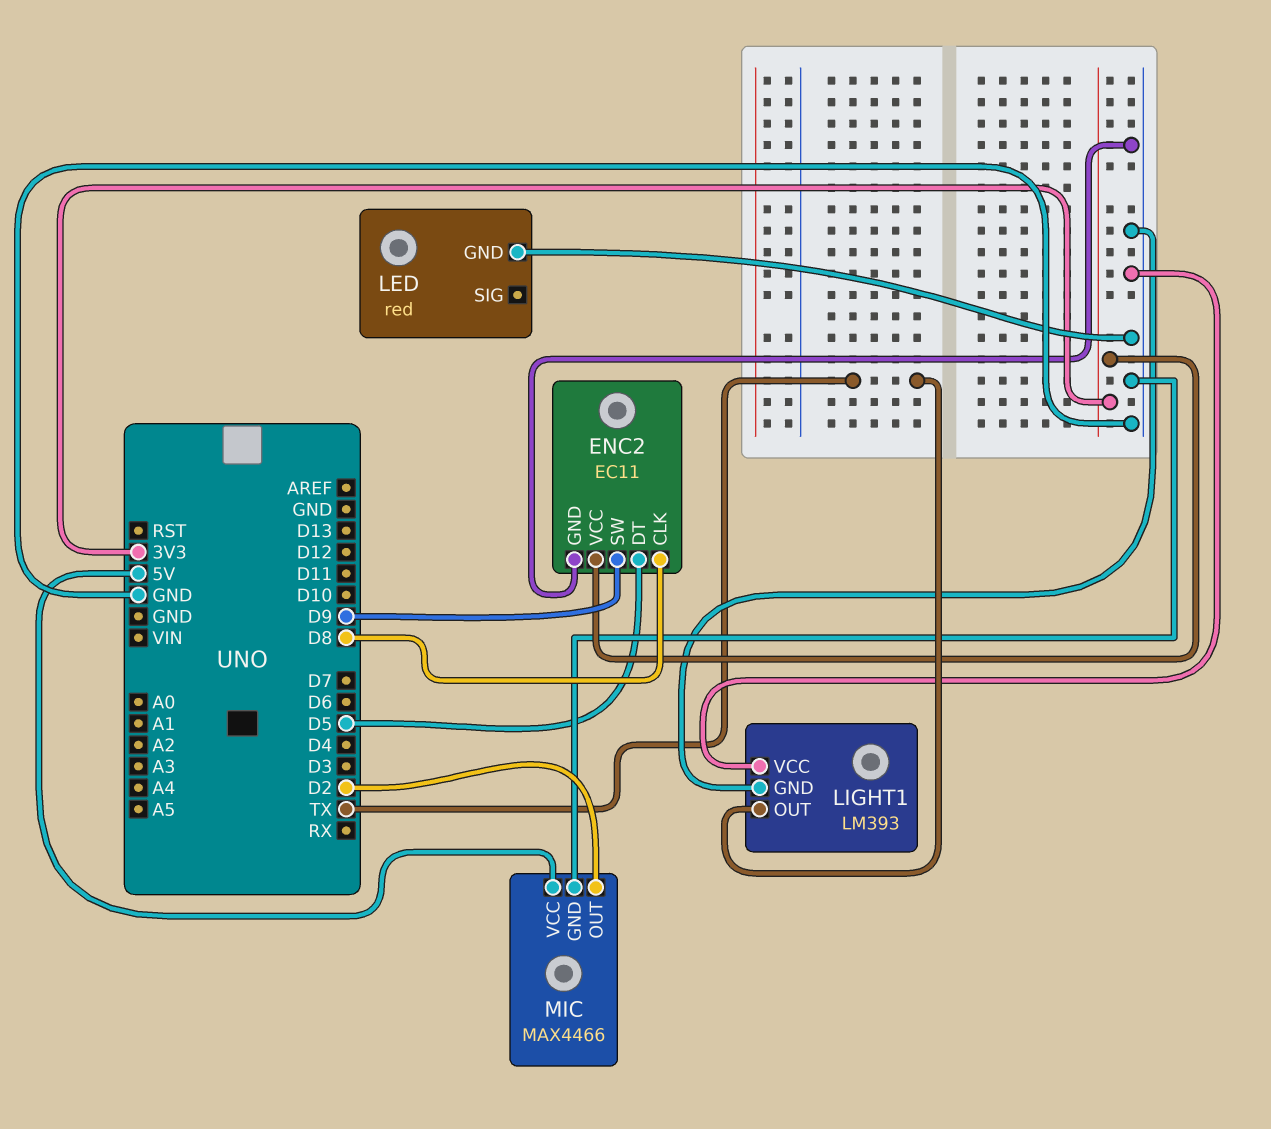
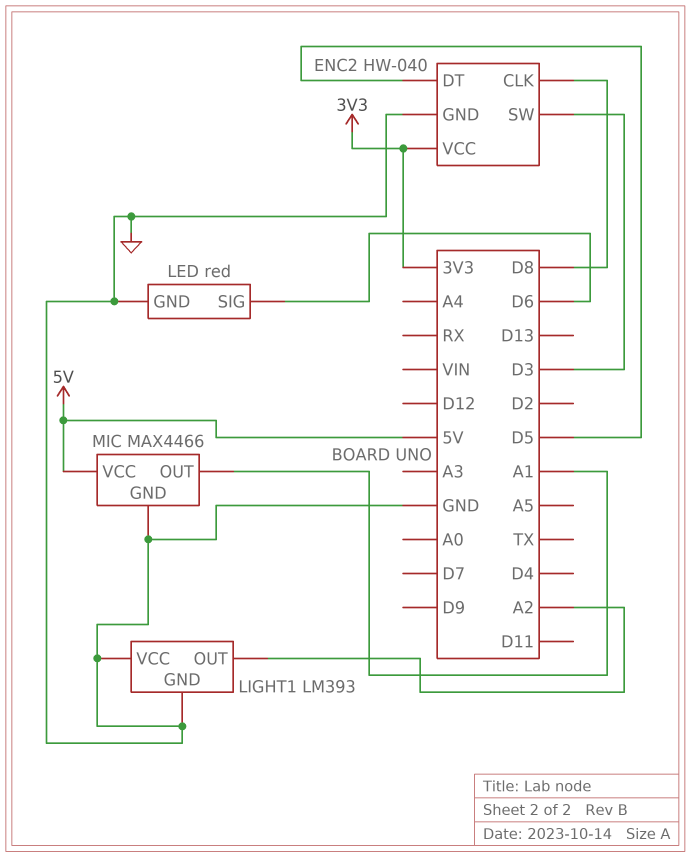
ENC2: EC11 -> HW-040
ENC2 pin SW: D9 -> D3
LED pin SIG: none -> D6
LIGHT1 pin OUT: TX -> A2
MIC pin OUT: D2 -> A1

